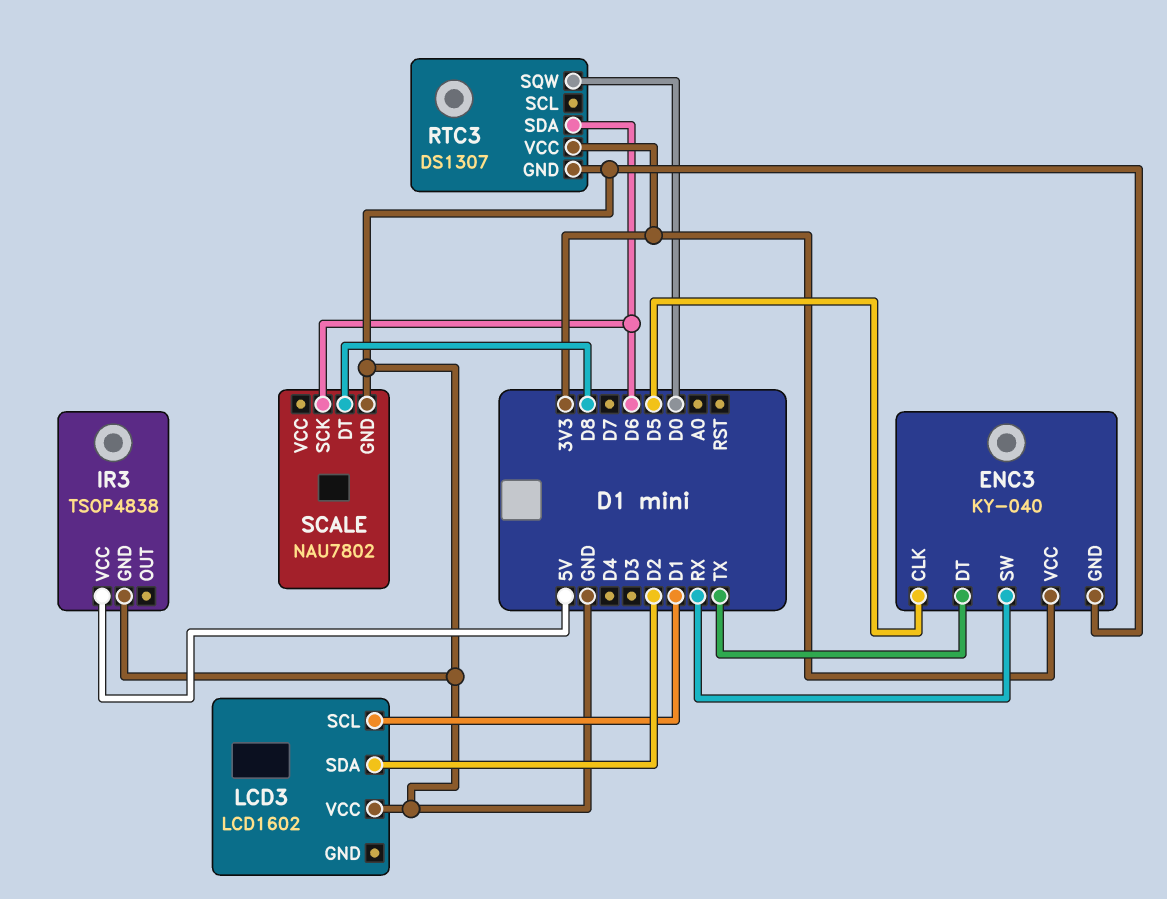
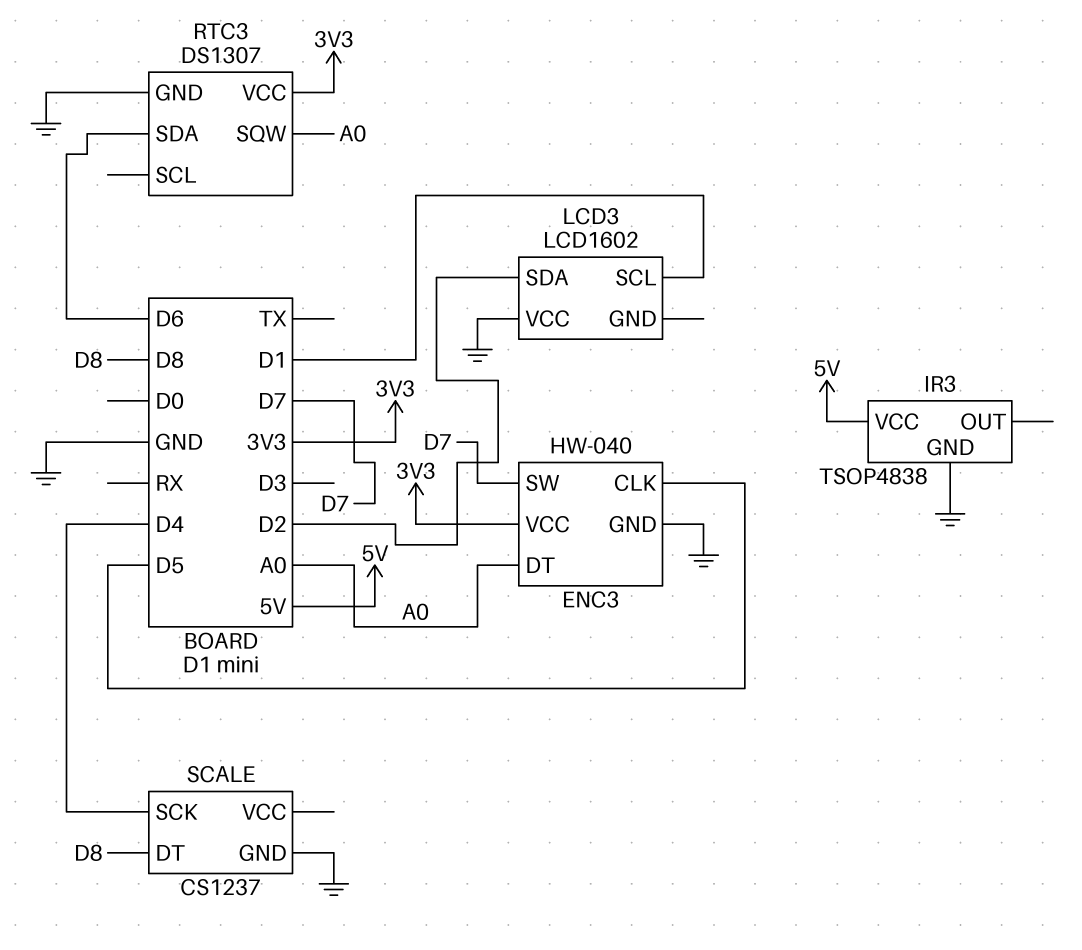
ENC3: KY-040 -> HW-040
ENC3 pin DT: TX -> A0
ENC3 pin SW: RX -> D7
RTC3 pin SQW: D0 -> A0
SCALE: NAU7802 -> CS1237
SCALE pin SCK: D6 -> D4

